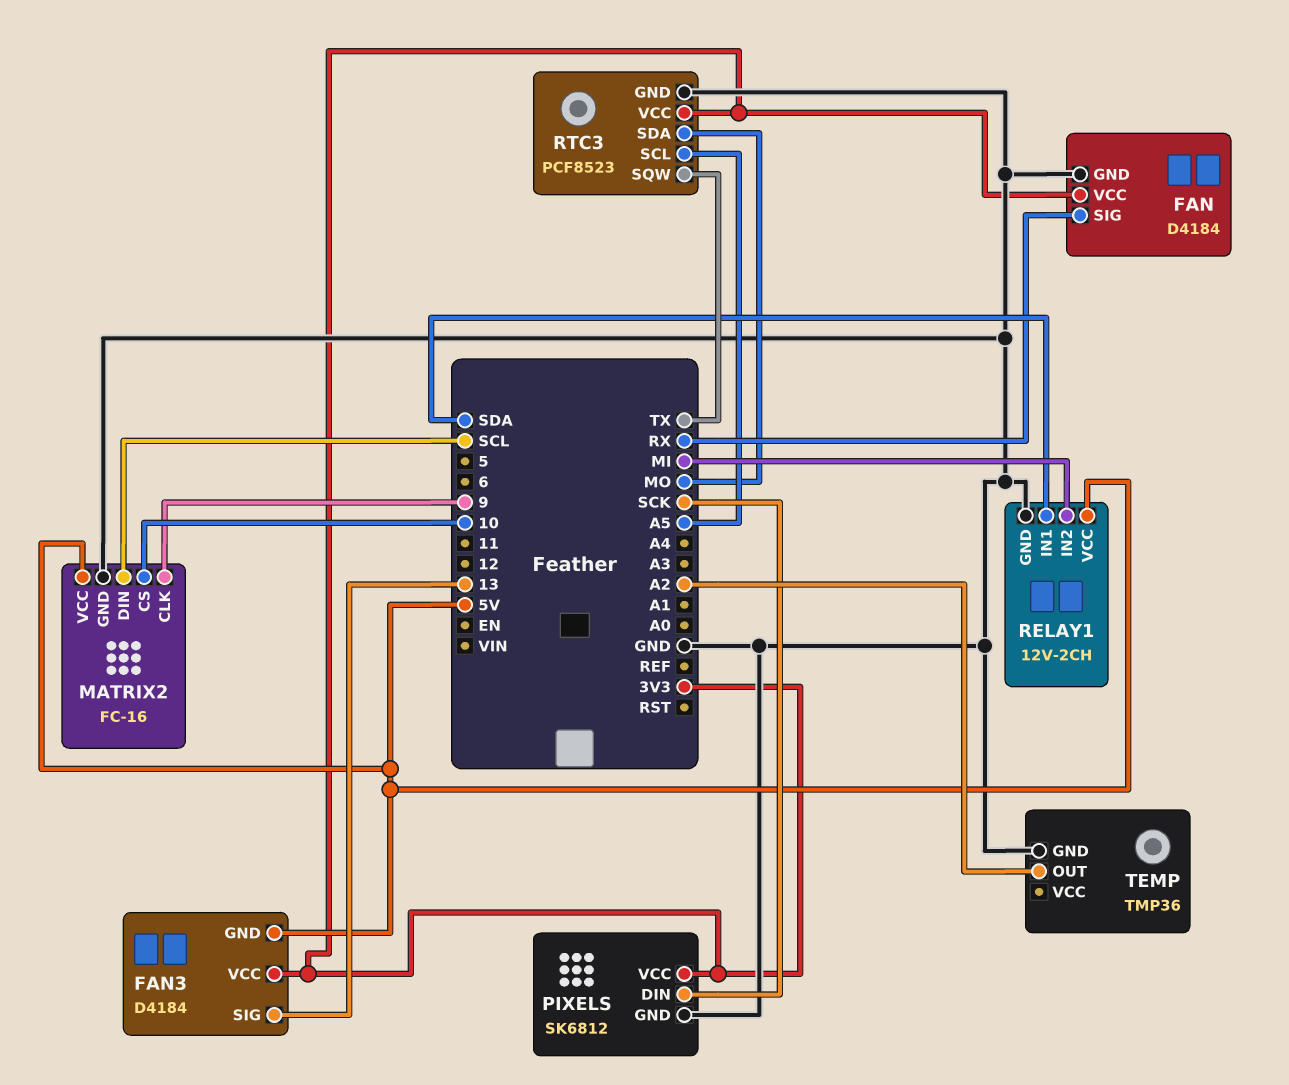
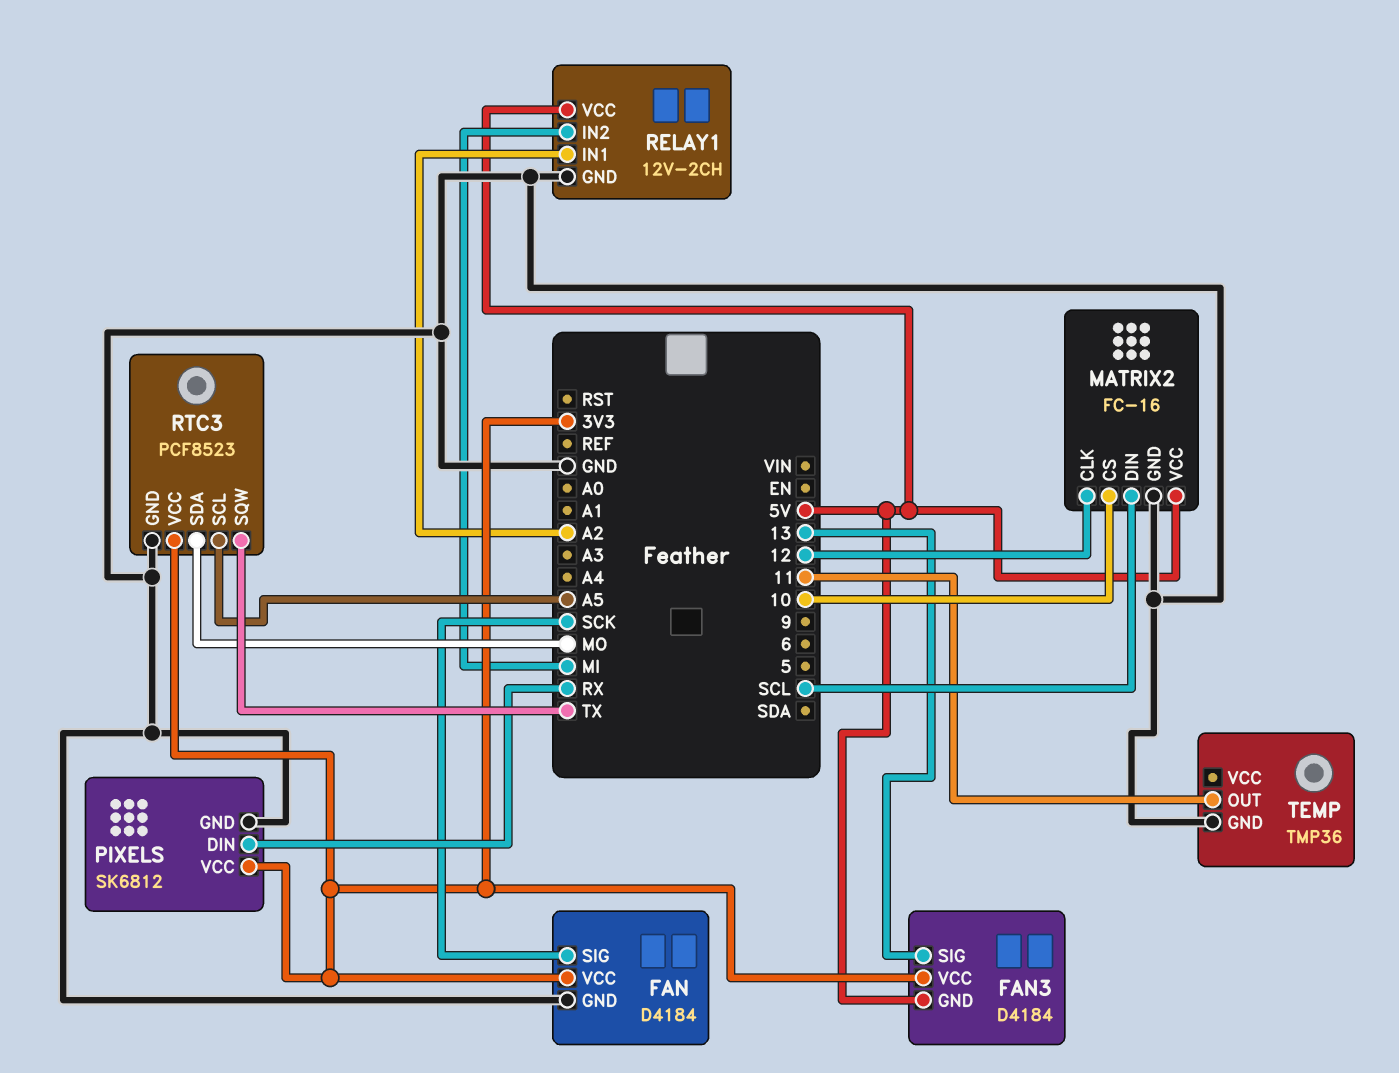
FAN pin SIG: RX -> SCK
MATRIX2 pin CLK: 9 -> 12
PIXELS pin DIN: SCK -> RX
RELAY1 pin IN1: SDA -> A2
TEMP pin OUT: A2 -> 11

